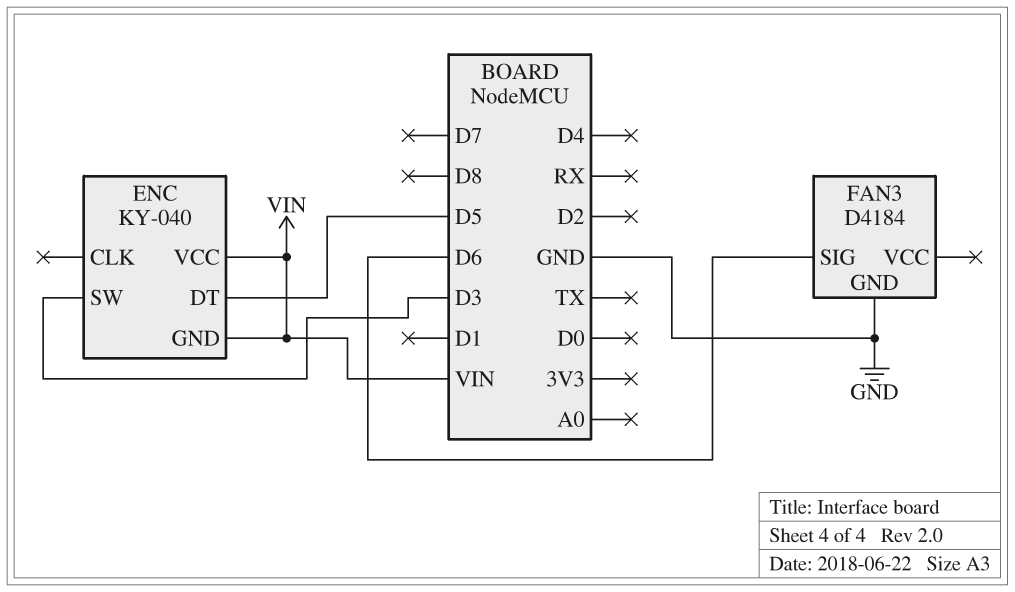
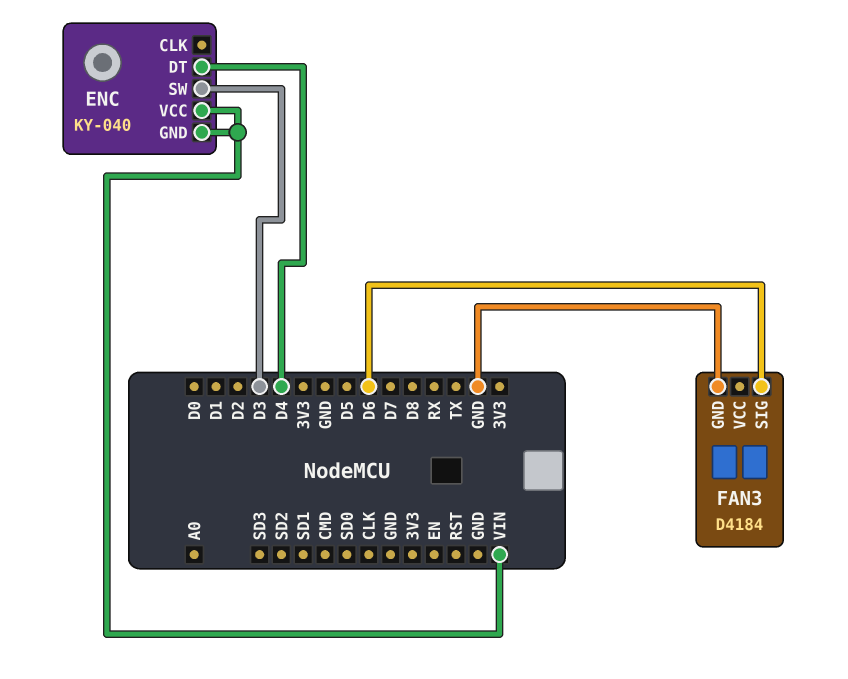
ENC pin DT: D5 -> D4

